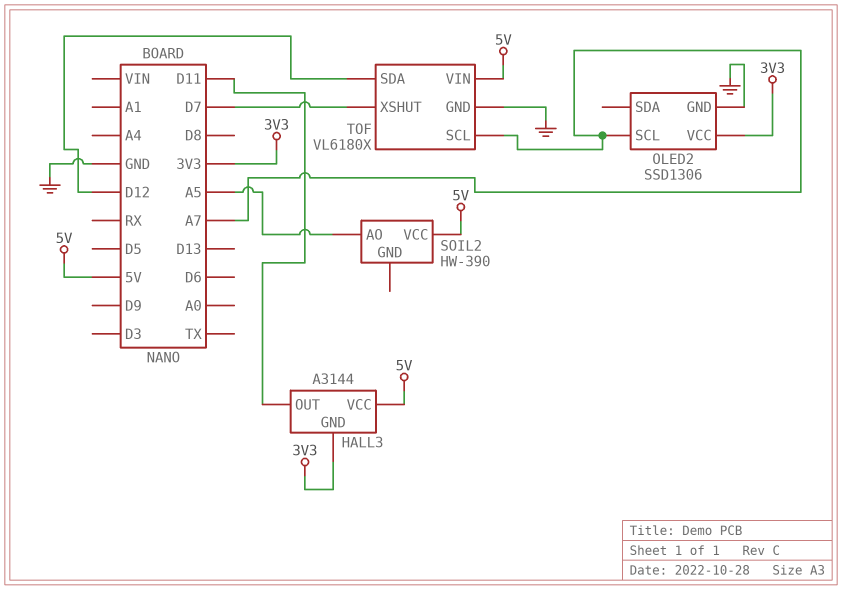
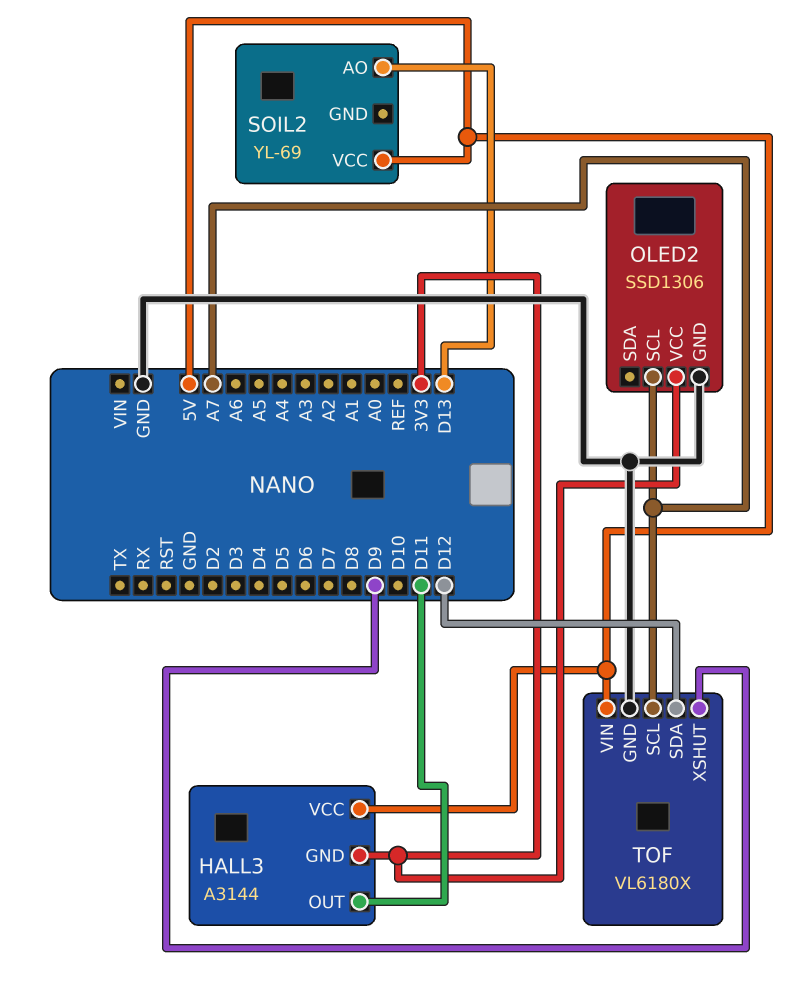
SOIL2: HW-390 -> YL-69
SOIL2 pin AO: A5 -> D13
TOF pin XSHUT: D7 -> D9

